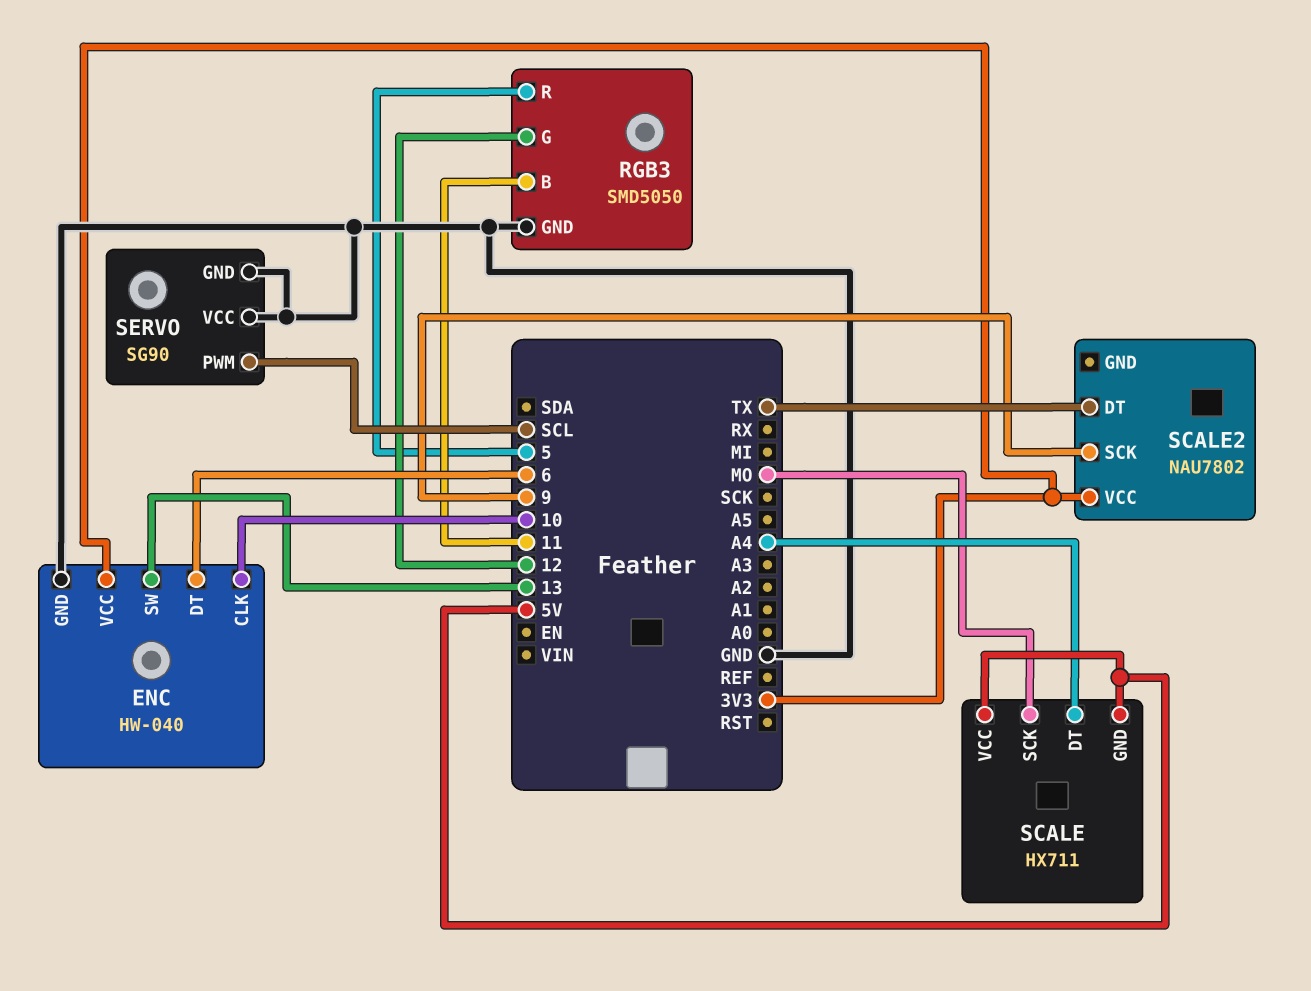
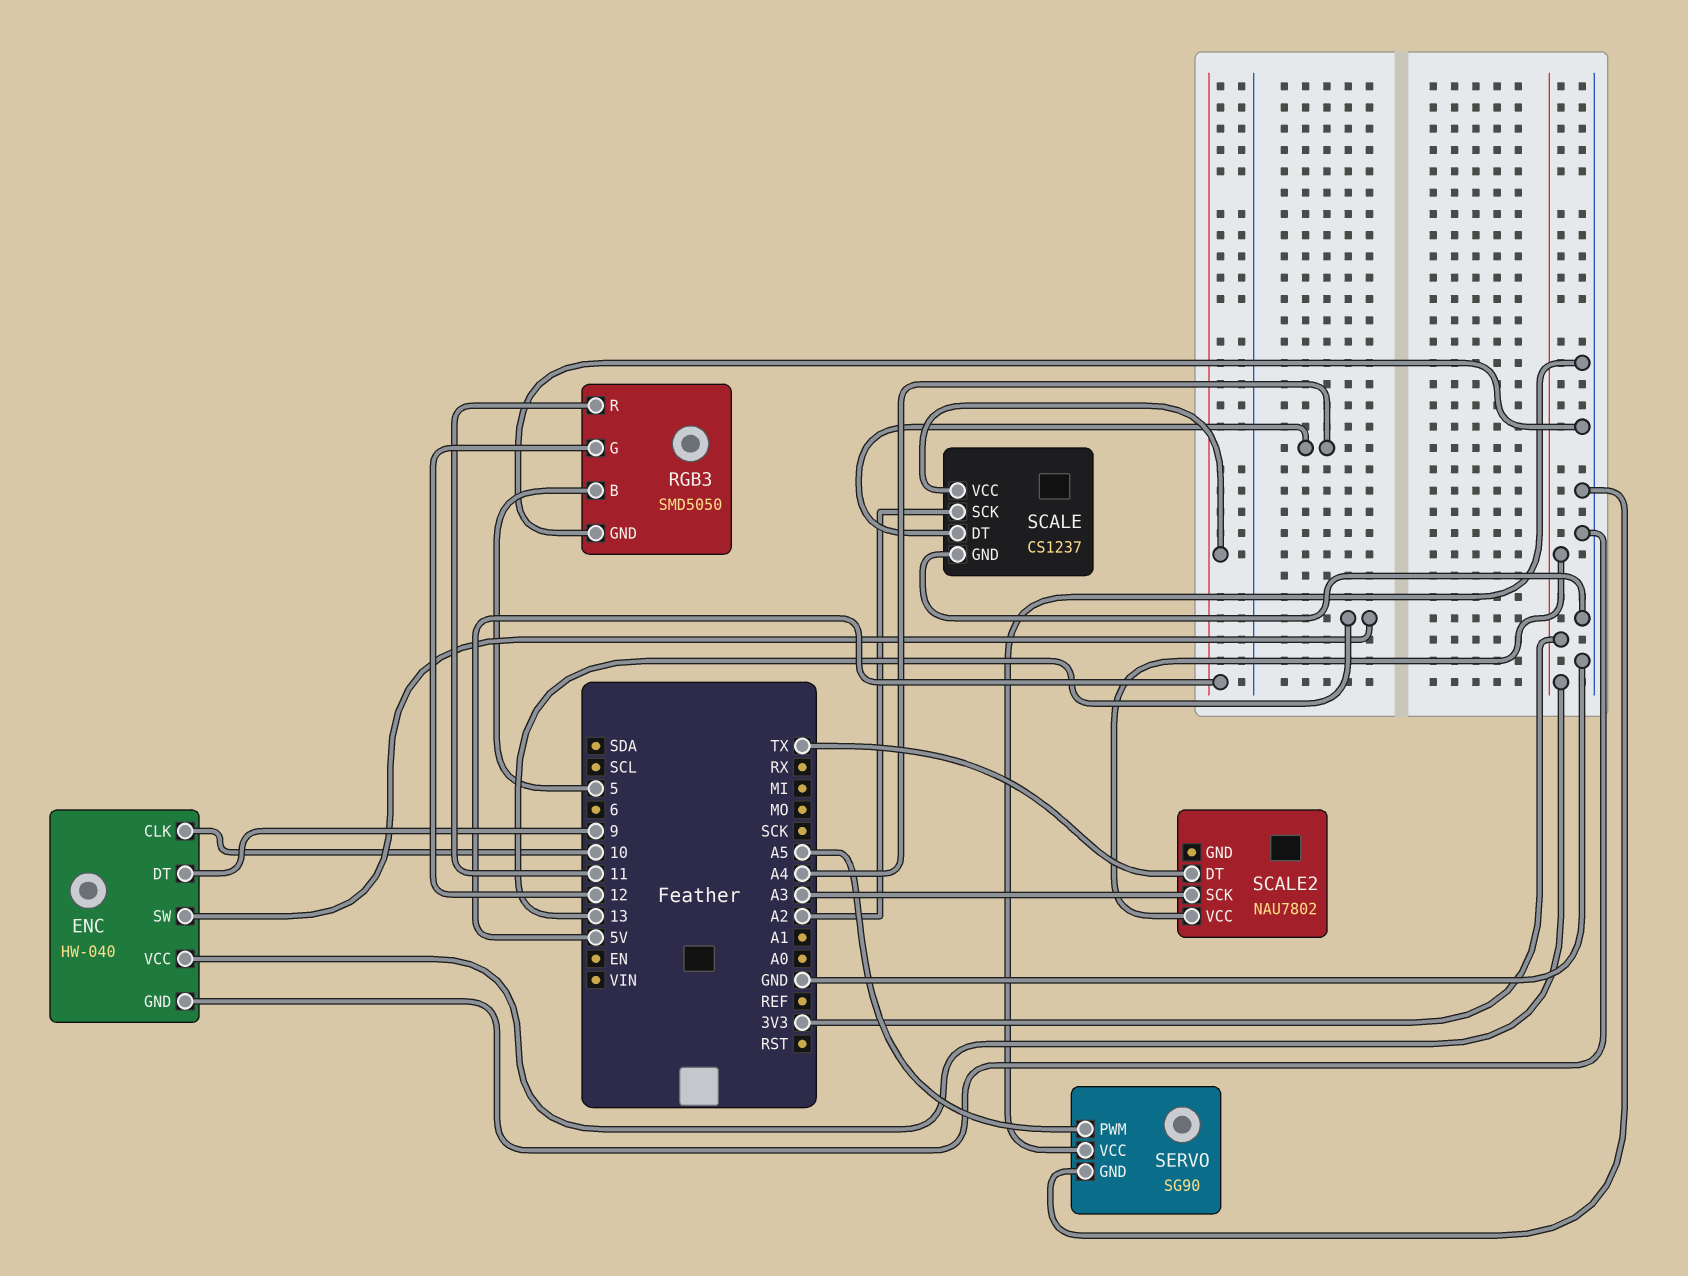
ENC pin DT: 6 -> 9
RGB3 pin B: 11 -> 5
RGB3 pin R: 5 -> 11
SCALE: HX711 -> CS1237
SCALE pin GND: 5V -> GND
SCALE pin SCK: MO -> A2
SCALE2 pin SCK: 9 -> A3
SERVO pin PWM: SCL -> A5

